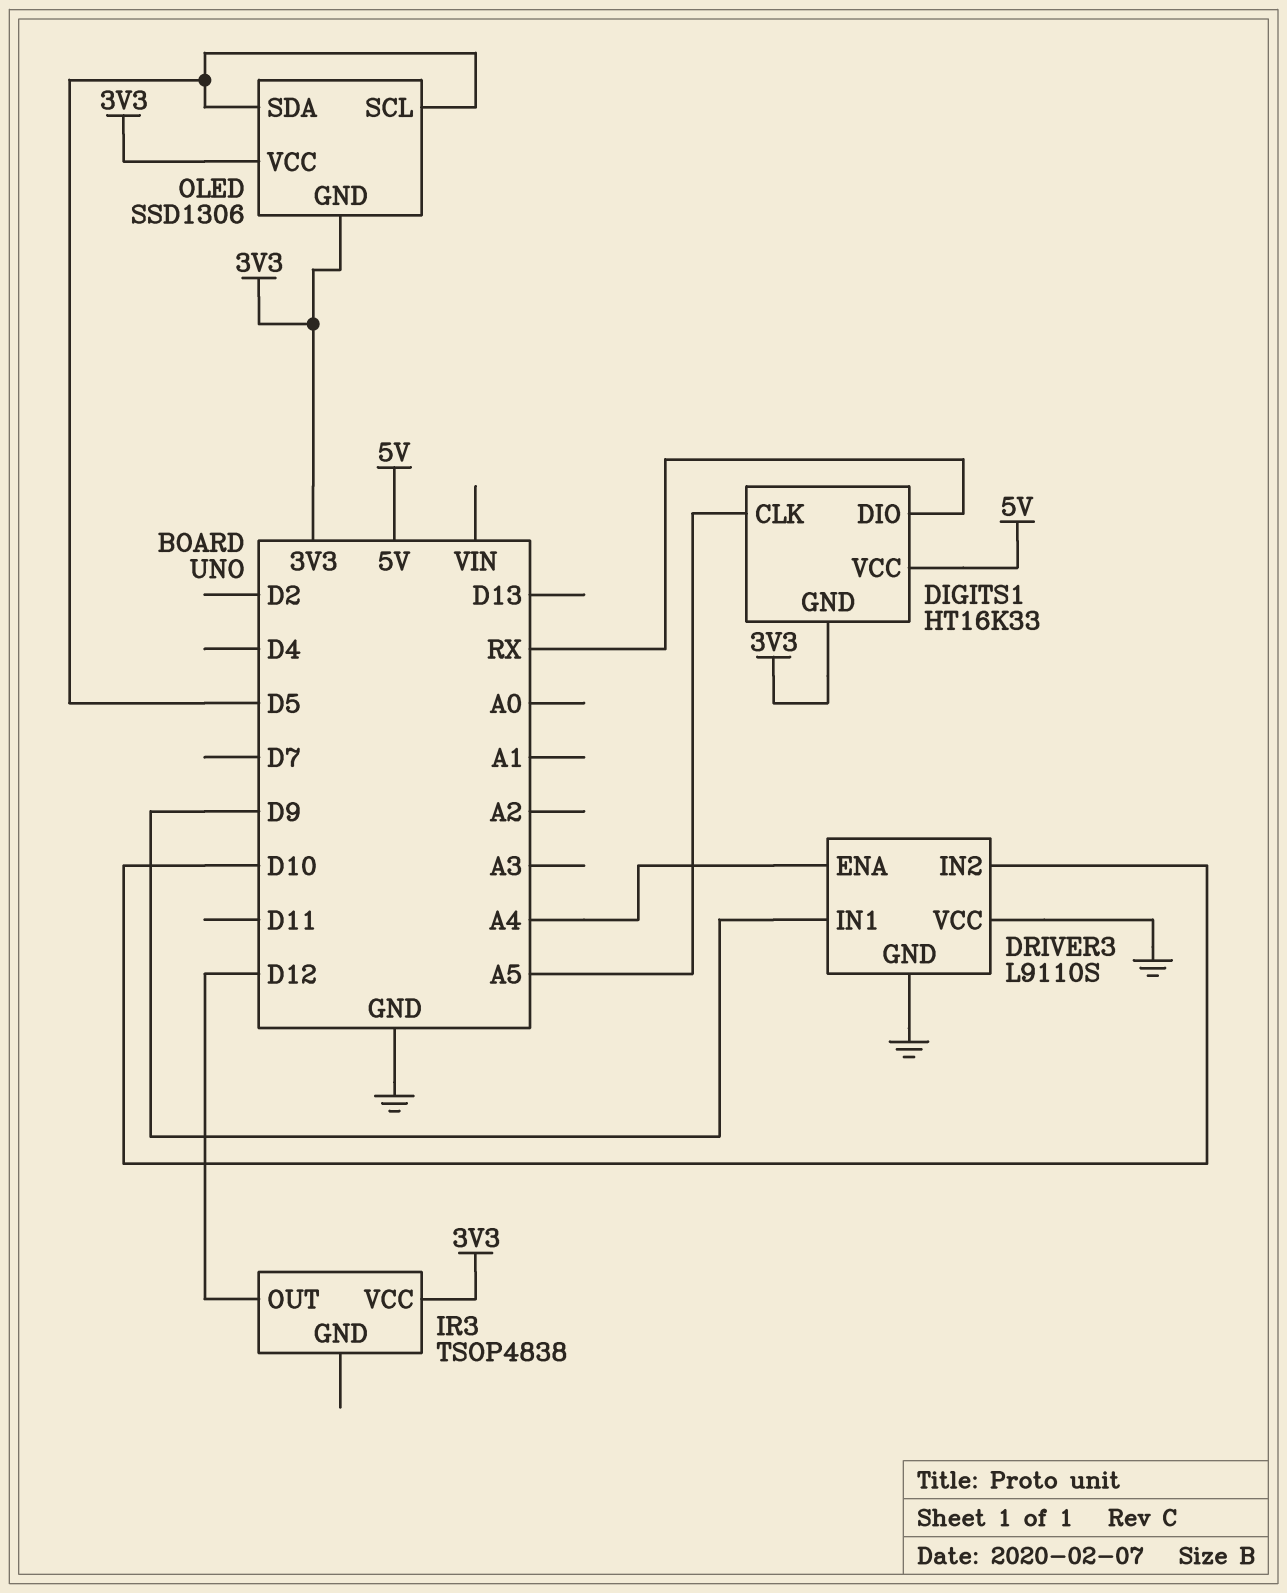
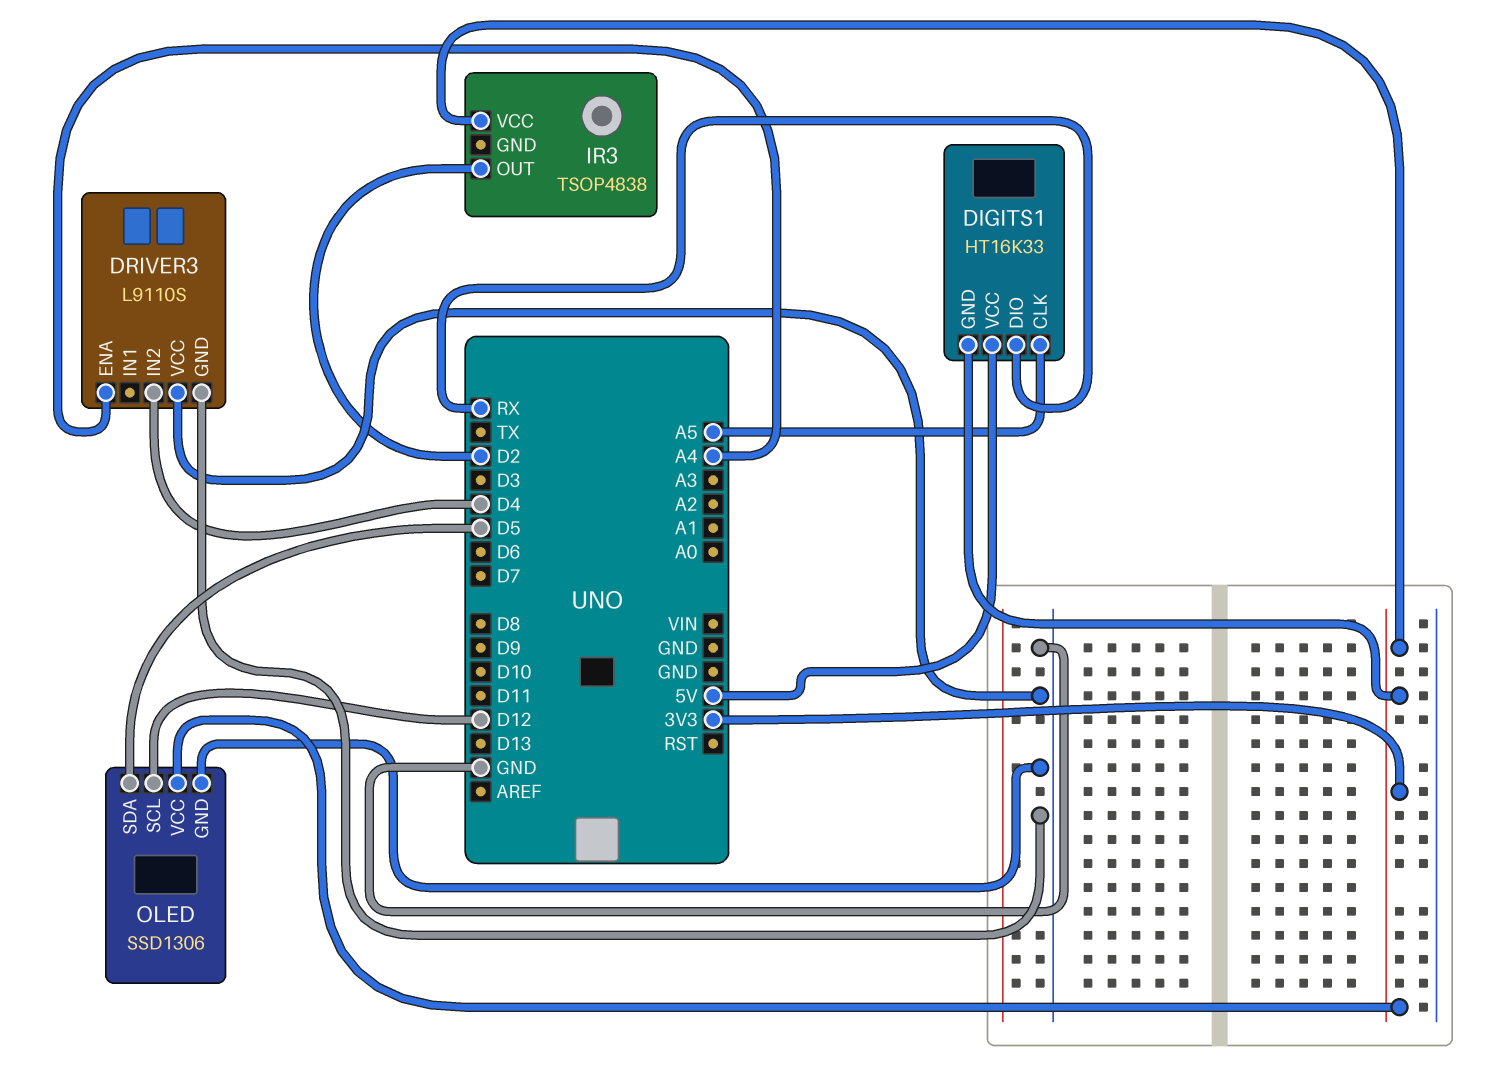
DRIVER3 pin IN1: D9 -> none
DRIVER3 pin IN2: D10 -> D4
IR3 pin OUT: D12 -> D2
OLED pin GND: 3V3 -> GND
OLED pin SCL: D5 -> D12

